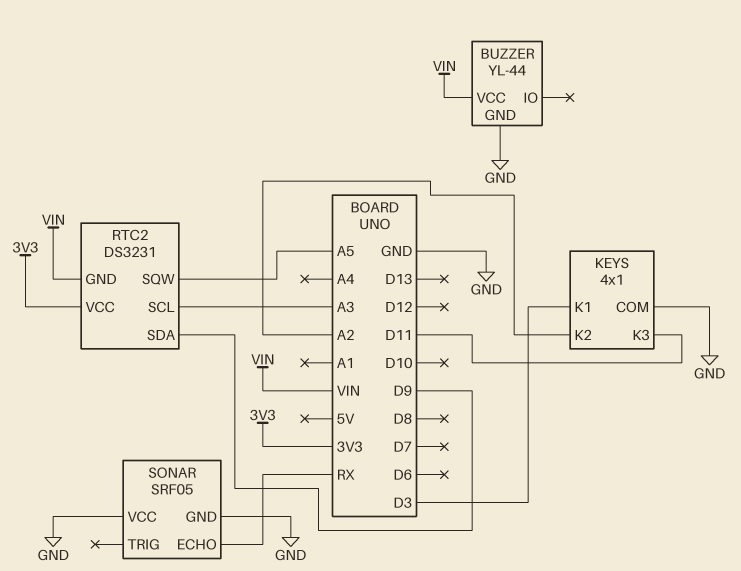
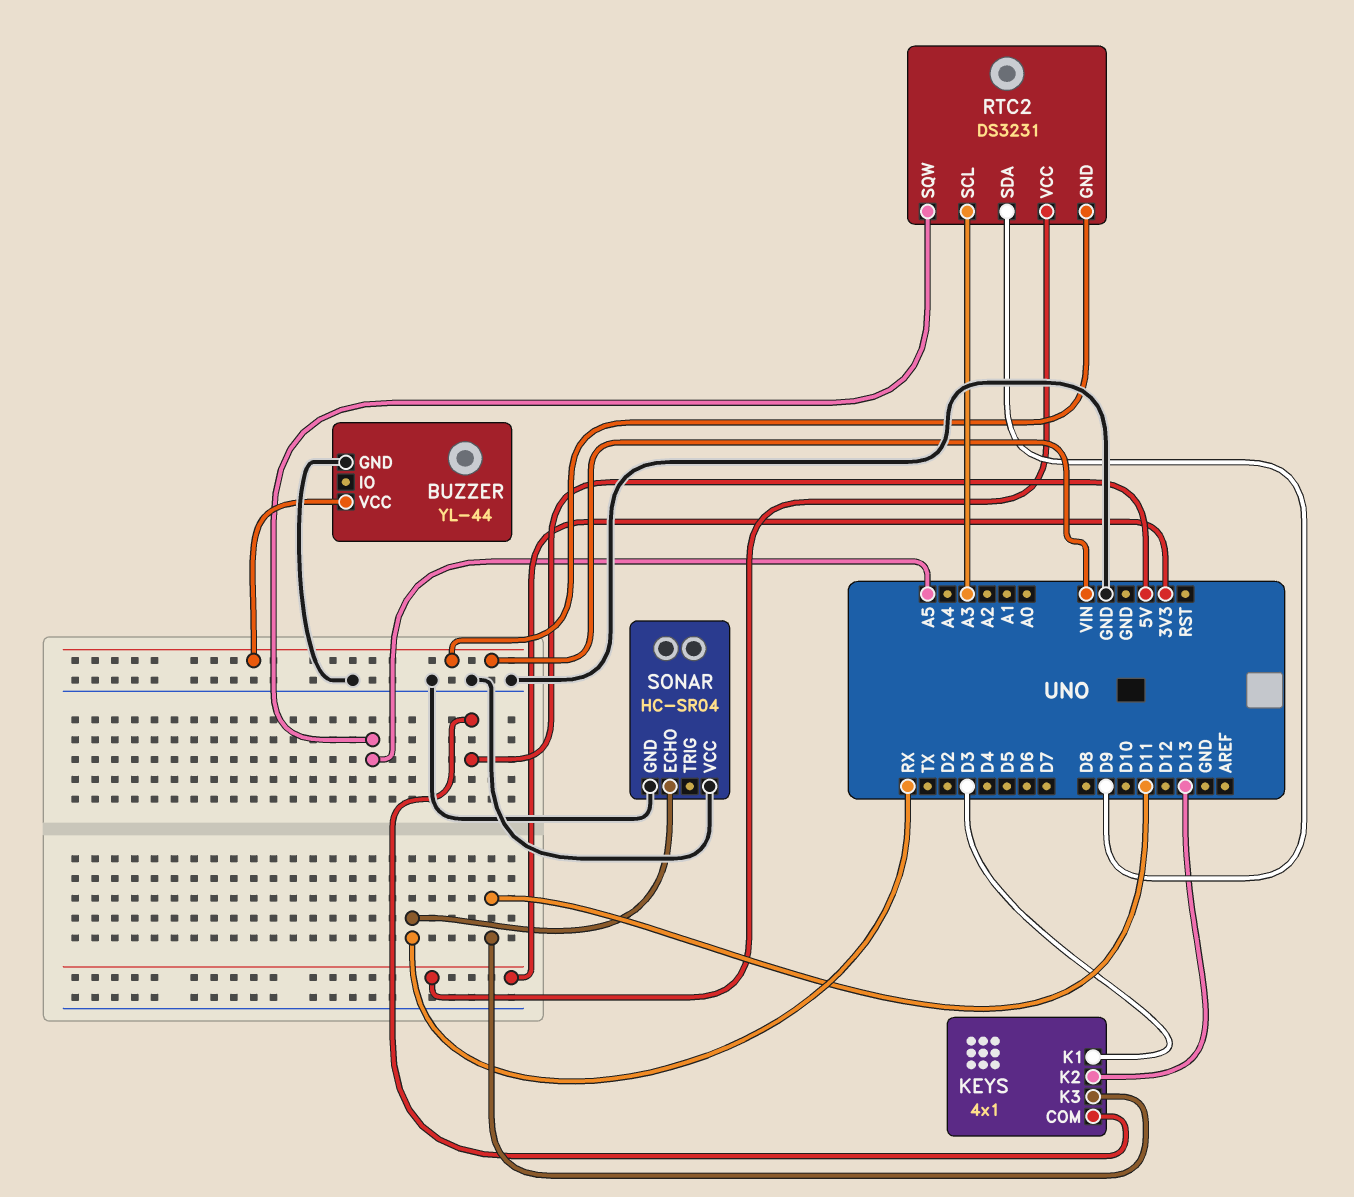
KEYS pin COM: GND -> 5V
KEYS pin K2: A2 -> D13
SONAR: SRF05 -> HC-SR04

